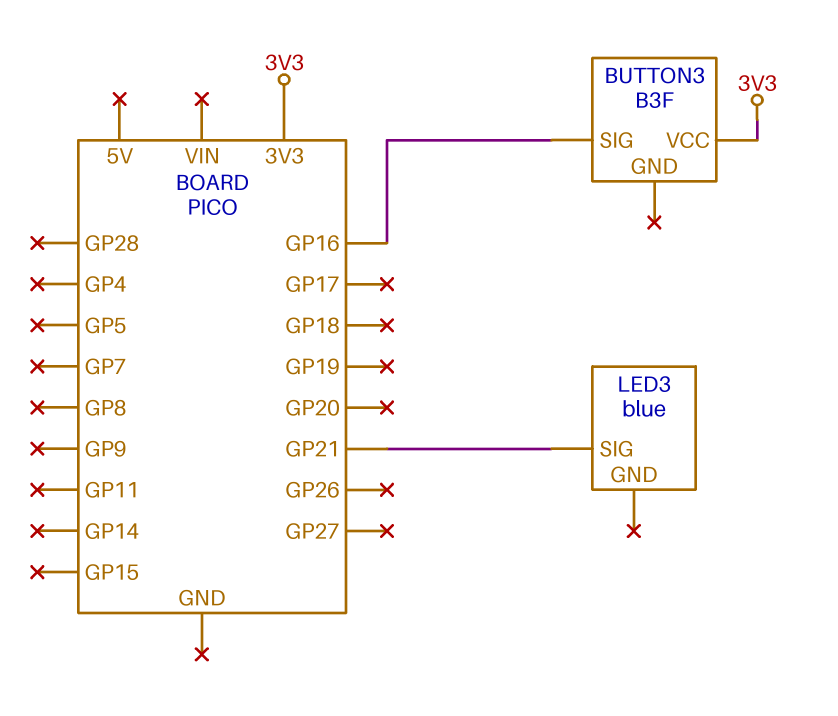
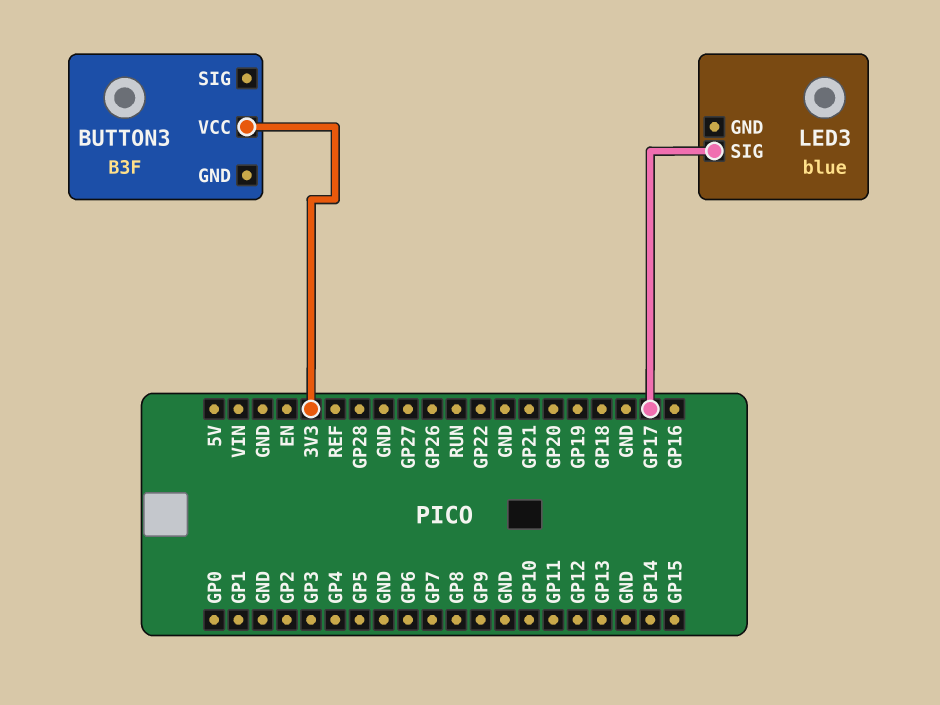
BUTTON3 pin SIG: GP16 -> none
LED3 pin SIG: GP21 -> GP17

